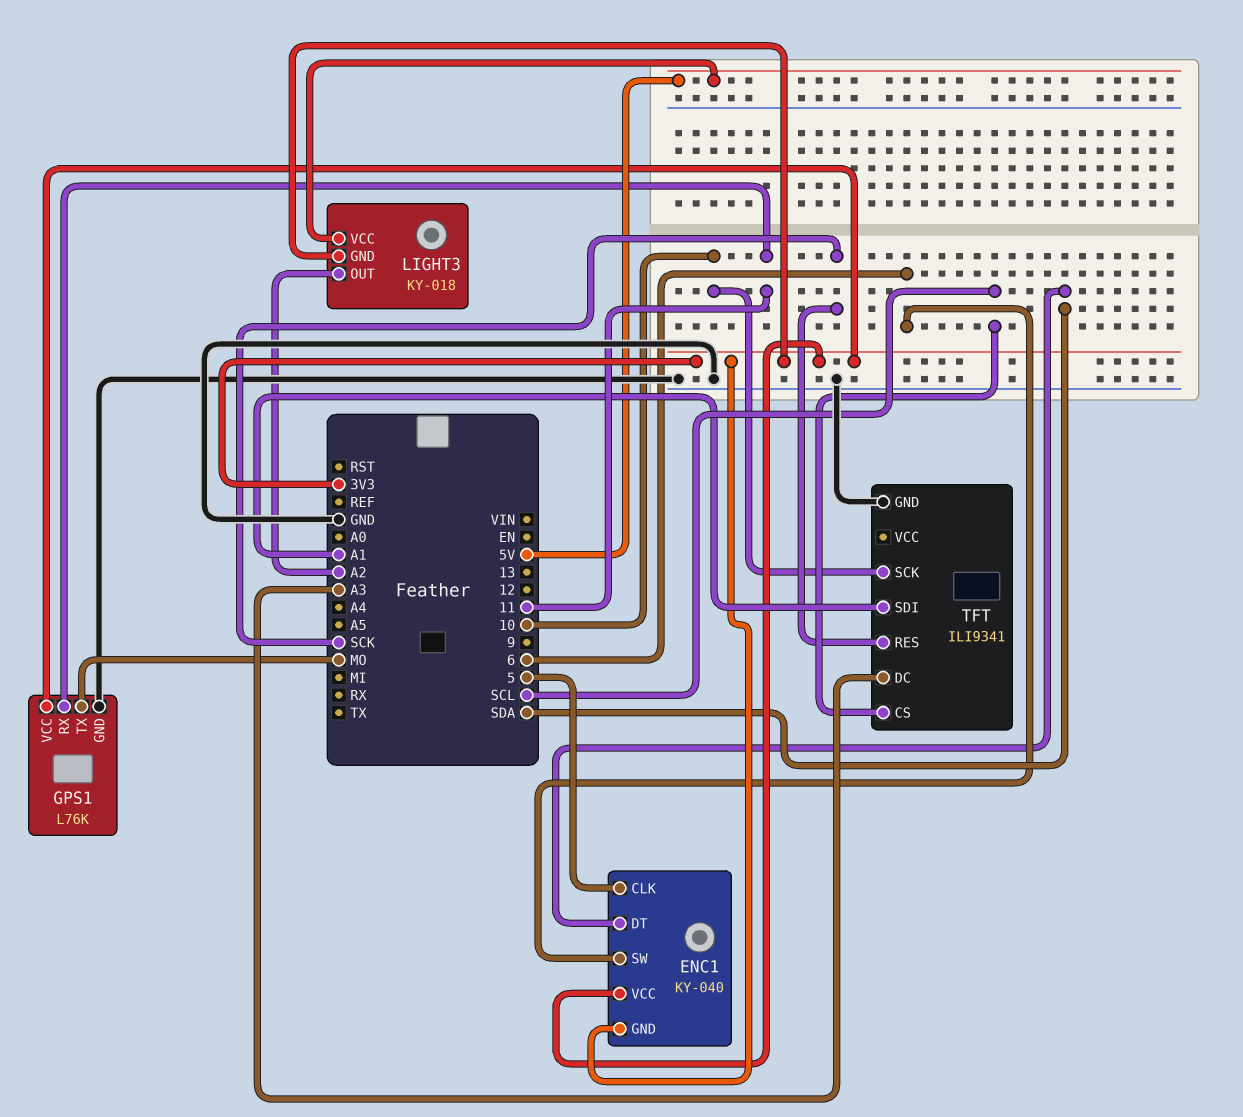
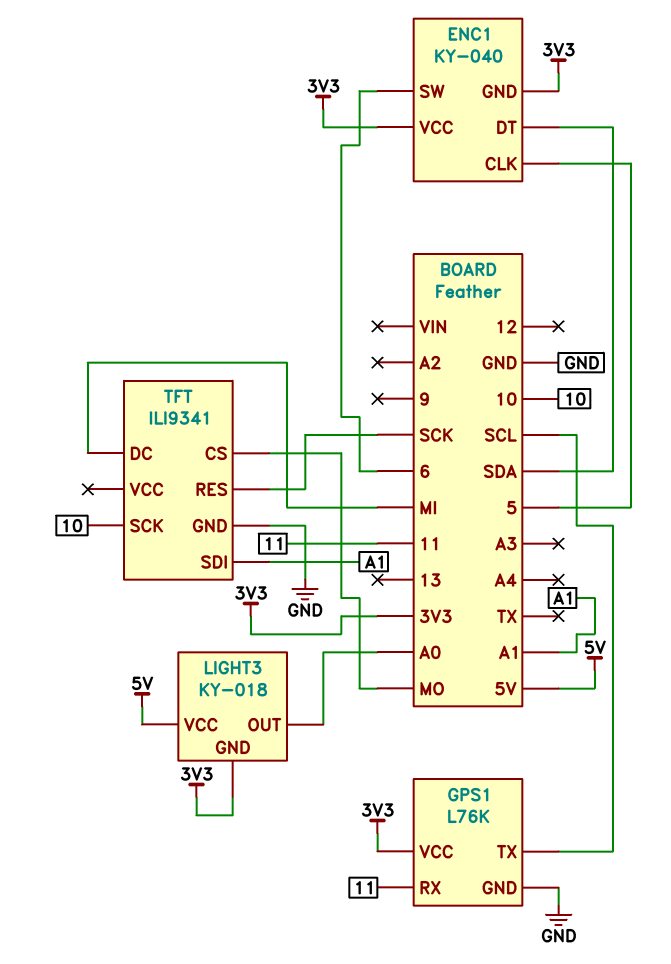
GPS1 pin TX: MO -> SCL
LIGHT3 pin OUT: A2 -> A0
TFT pin CS: SCL -> MO
TFT pin DC: A3 -> MI

